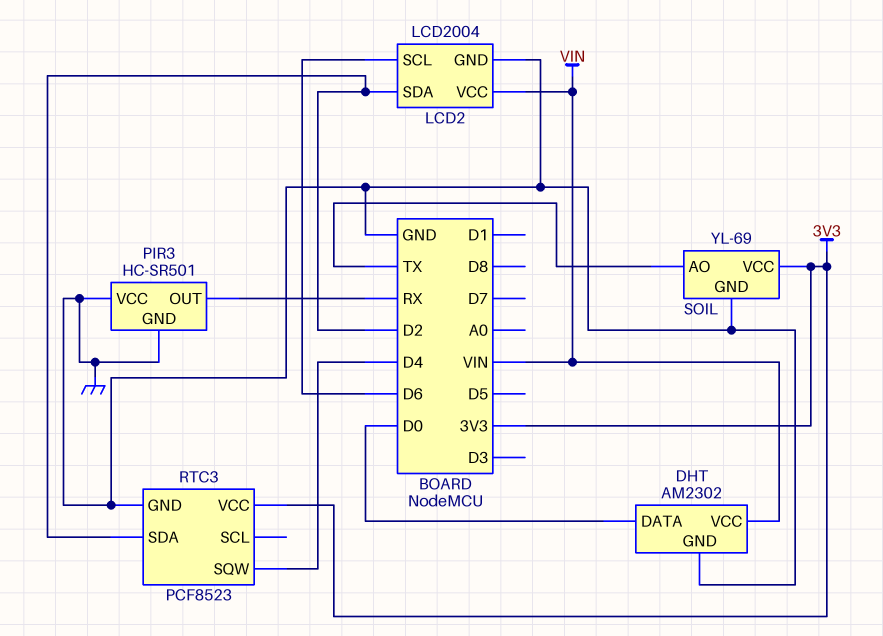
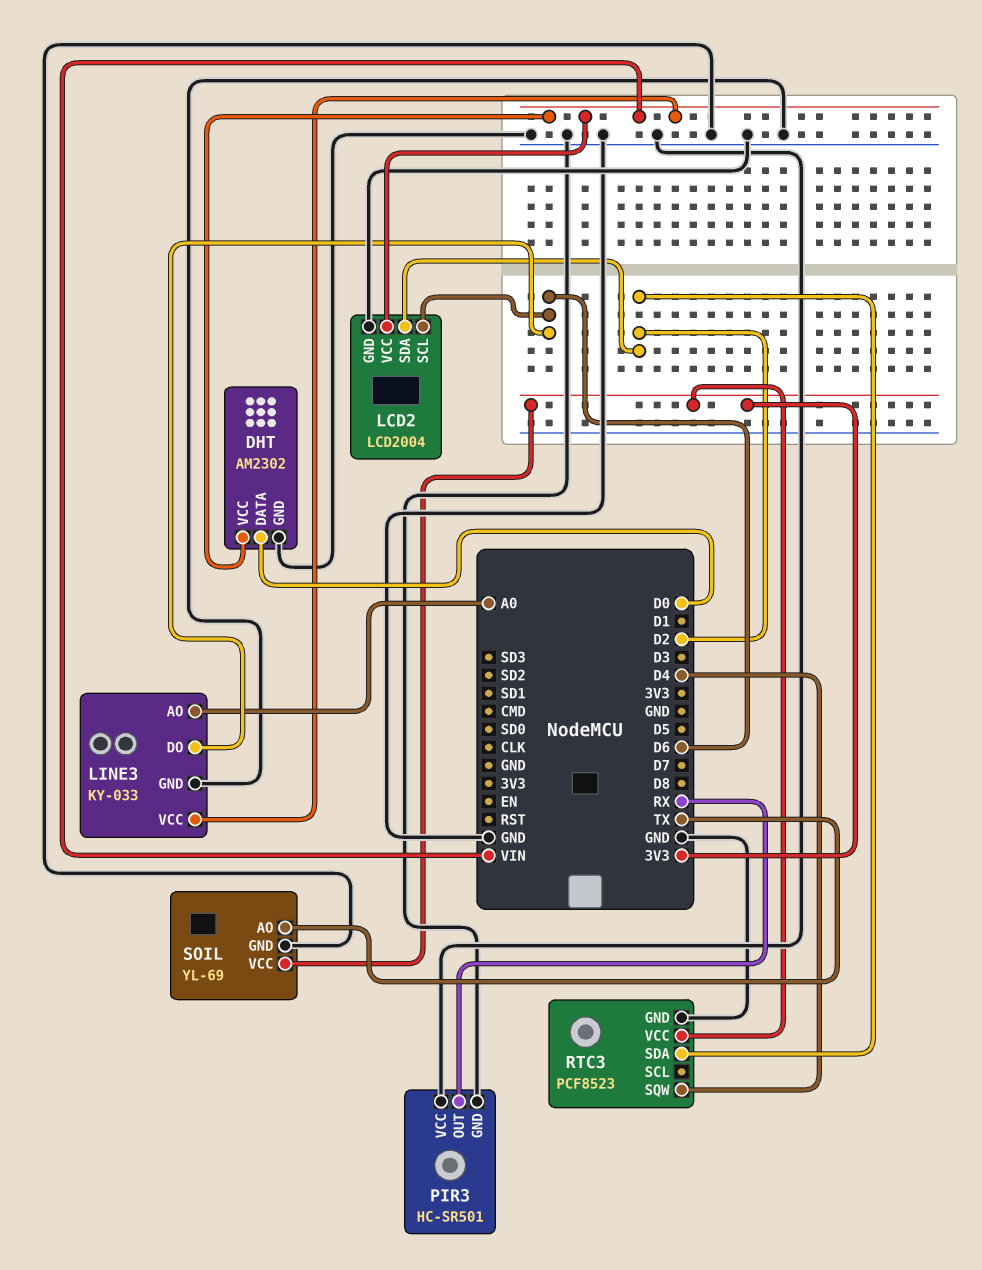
LINE3: none -> KY-033
LINE3 pin AO: none -> A0
LINE3 pin DO: none -> D6
LINE3 pin GND: none -> GND
LINE3 pin VCC: none -> VIN

